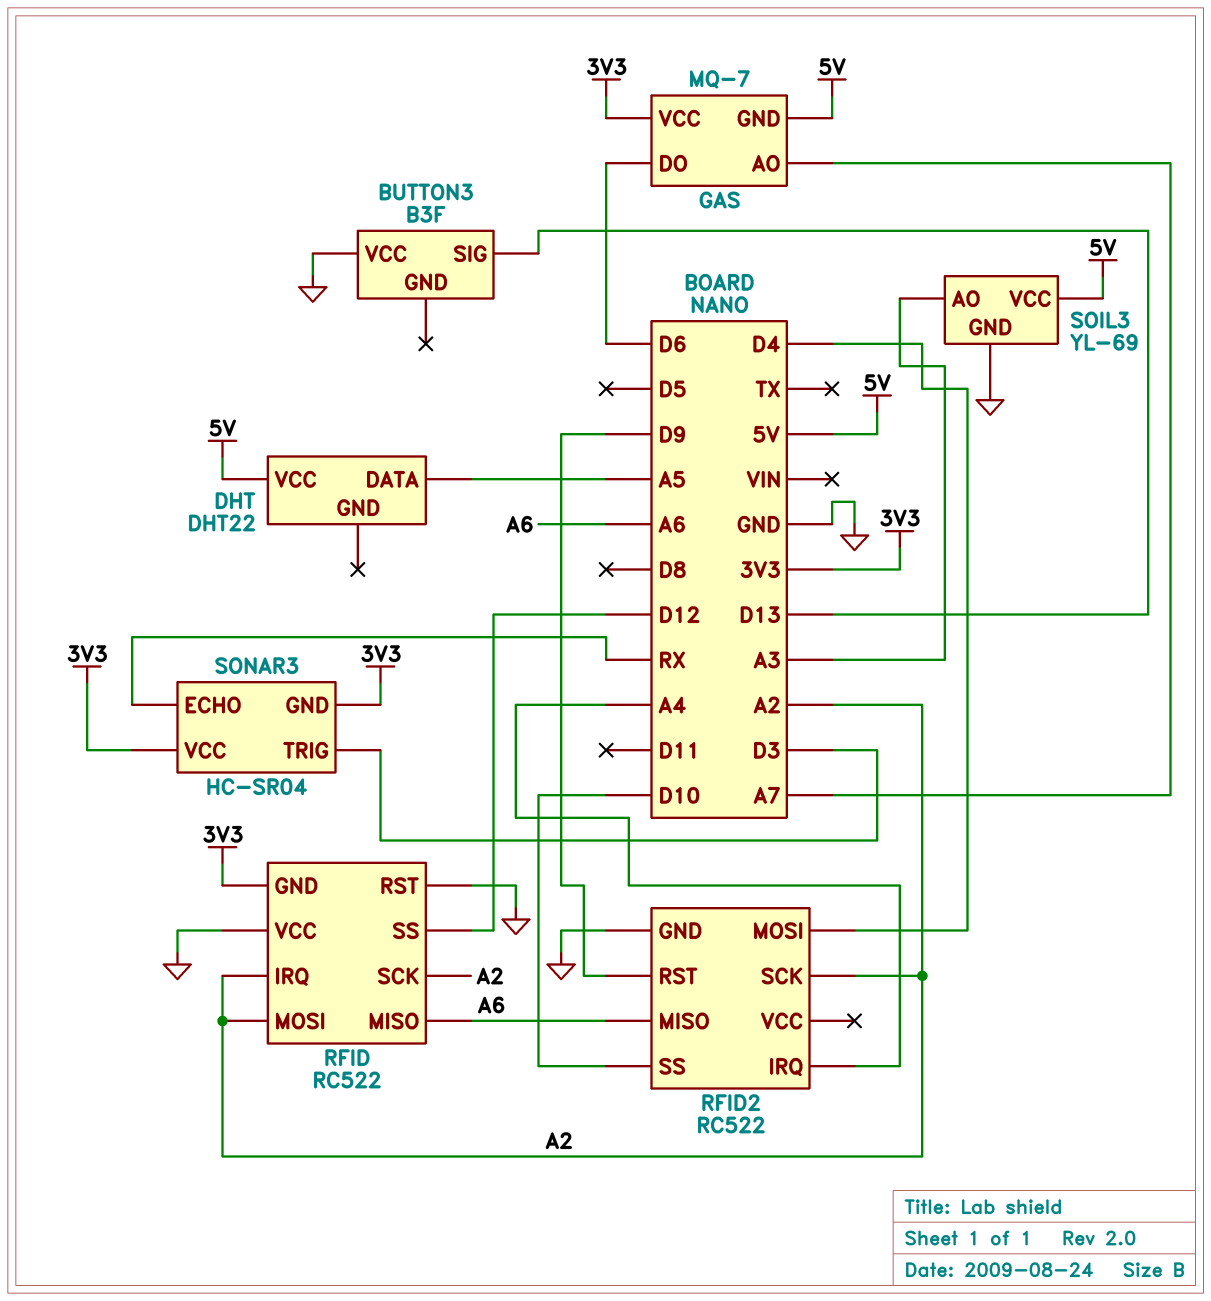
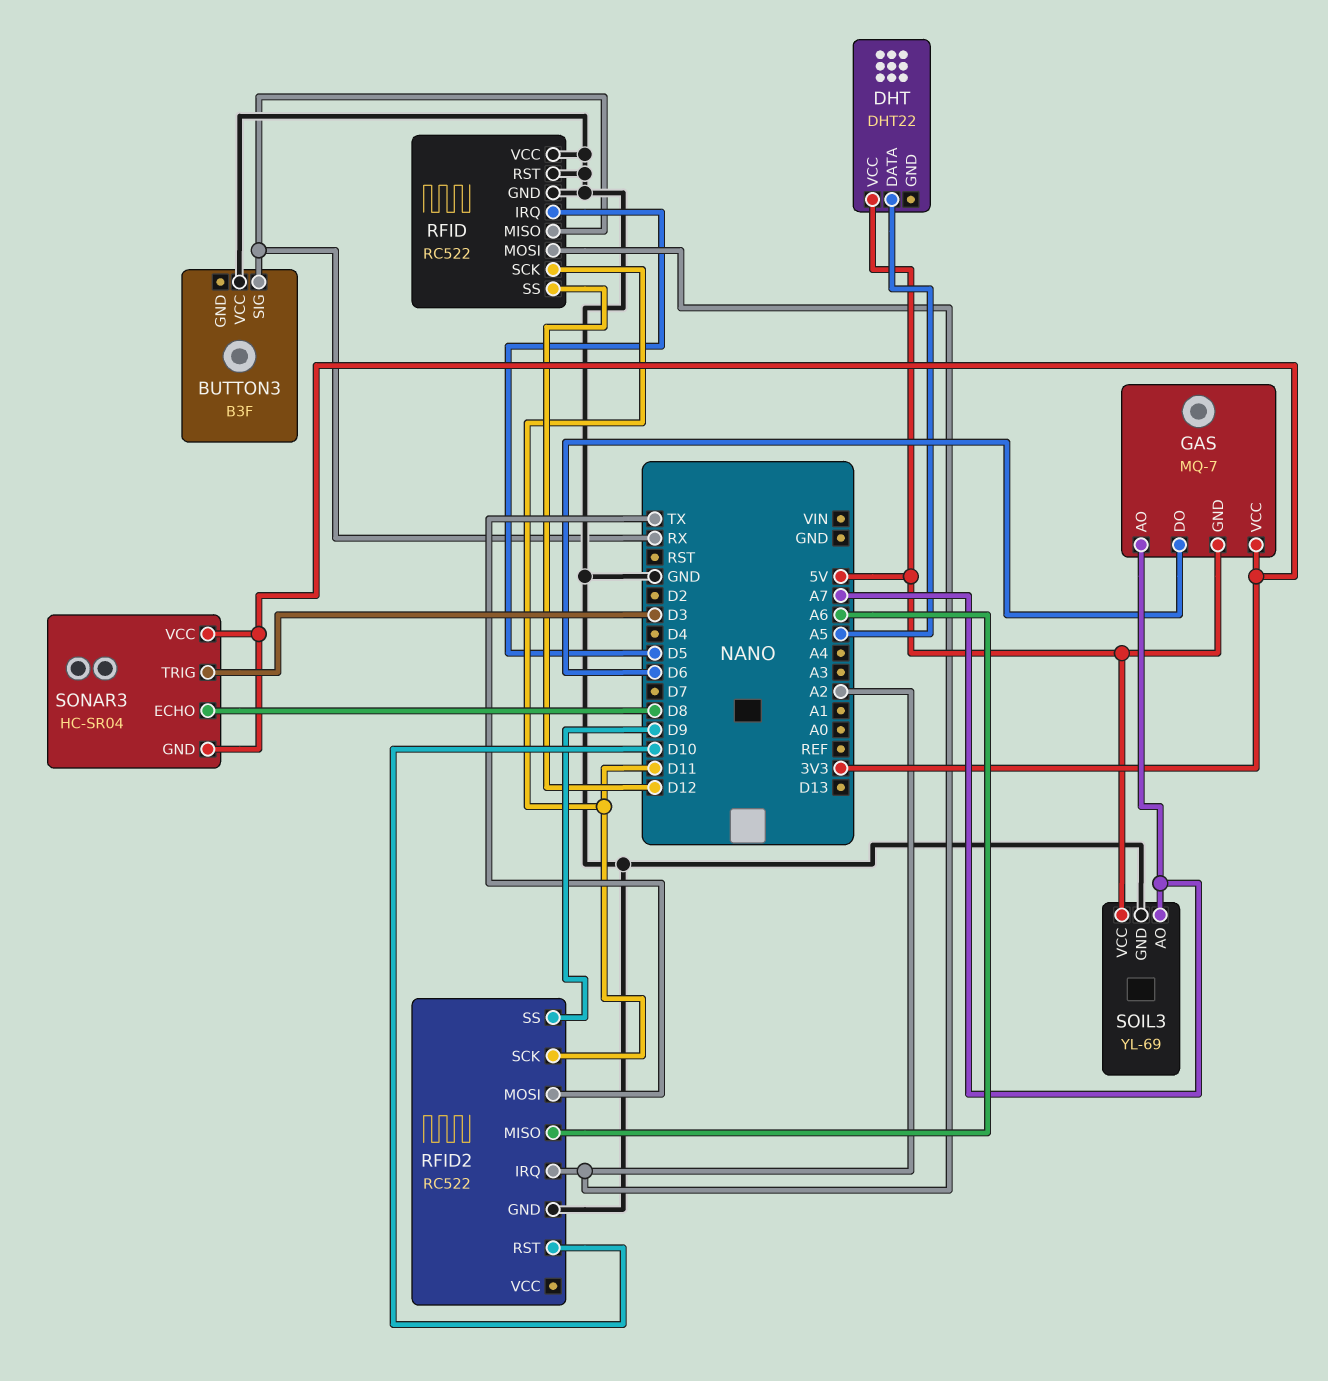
BUTTON3 pin SIG: D13 -> RX
RFID pin GND: 3V3 -> GND
RFID pin IRQ: A2 -> D5
RFID pin MISO: A6 -> RX
RFID pin SCK: A2 -> D11
RFID2 pin IRQ: A4 -> A2
RFID2 pin MOSI: D4 -> TX
RFID2 pin RST: D9 -> D10
RFID2 pin SCK: A2 -> D11
RFID2 pin SS: D10 -> D9
SOIL3 pin AO: A3 -> A7
SONAR3 pin ECHO: RX -> D8

